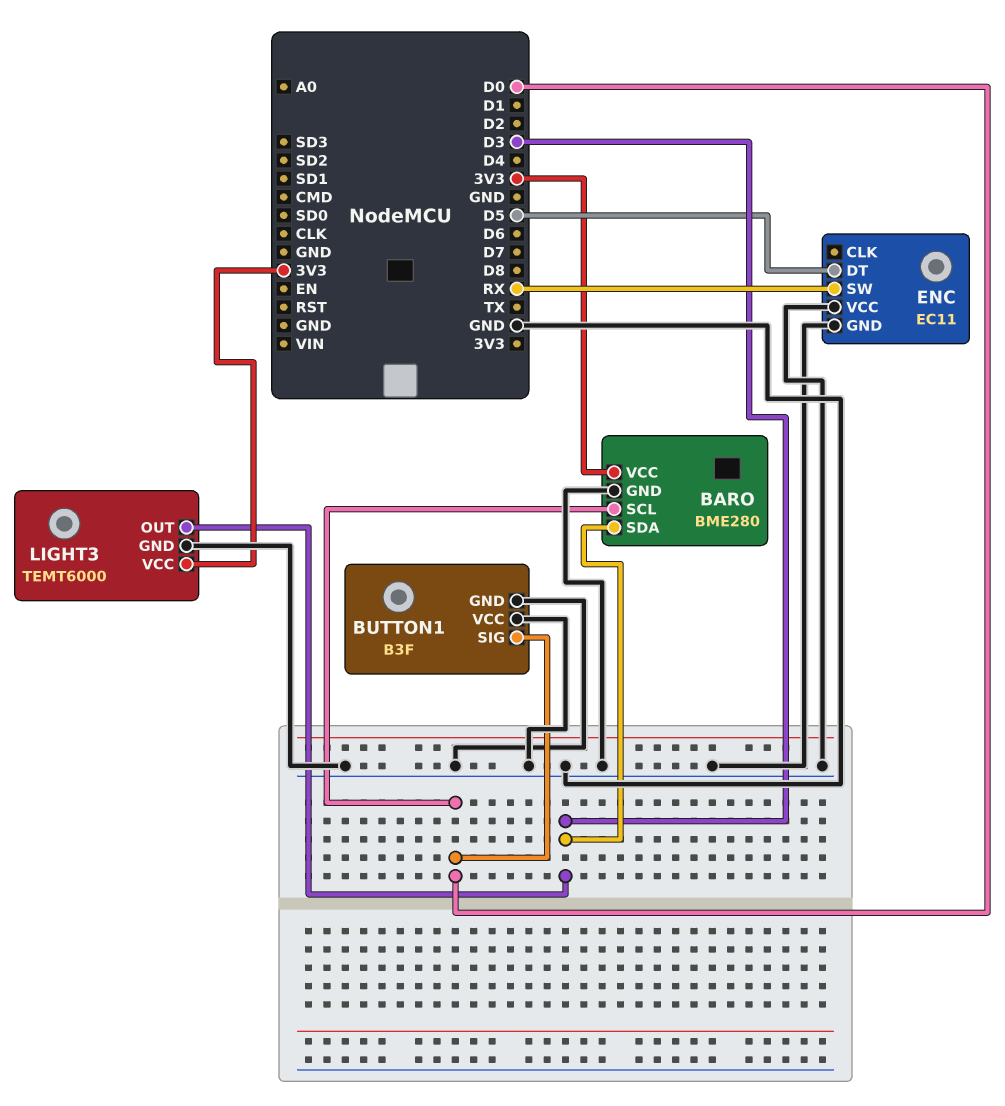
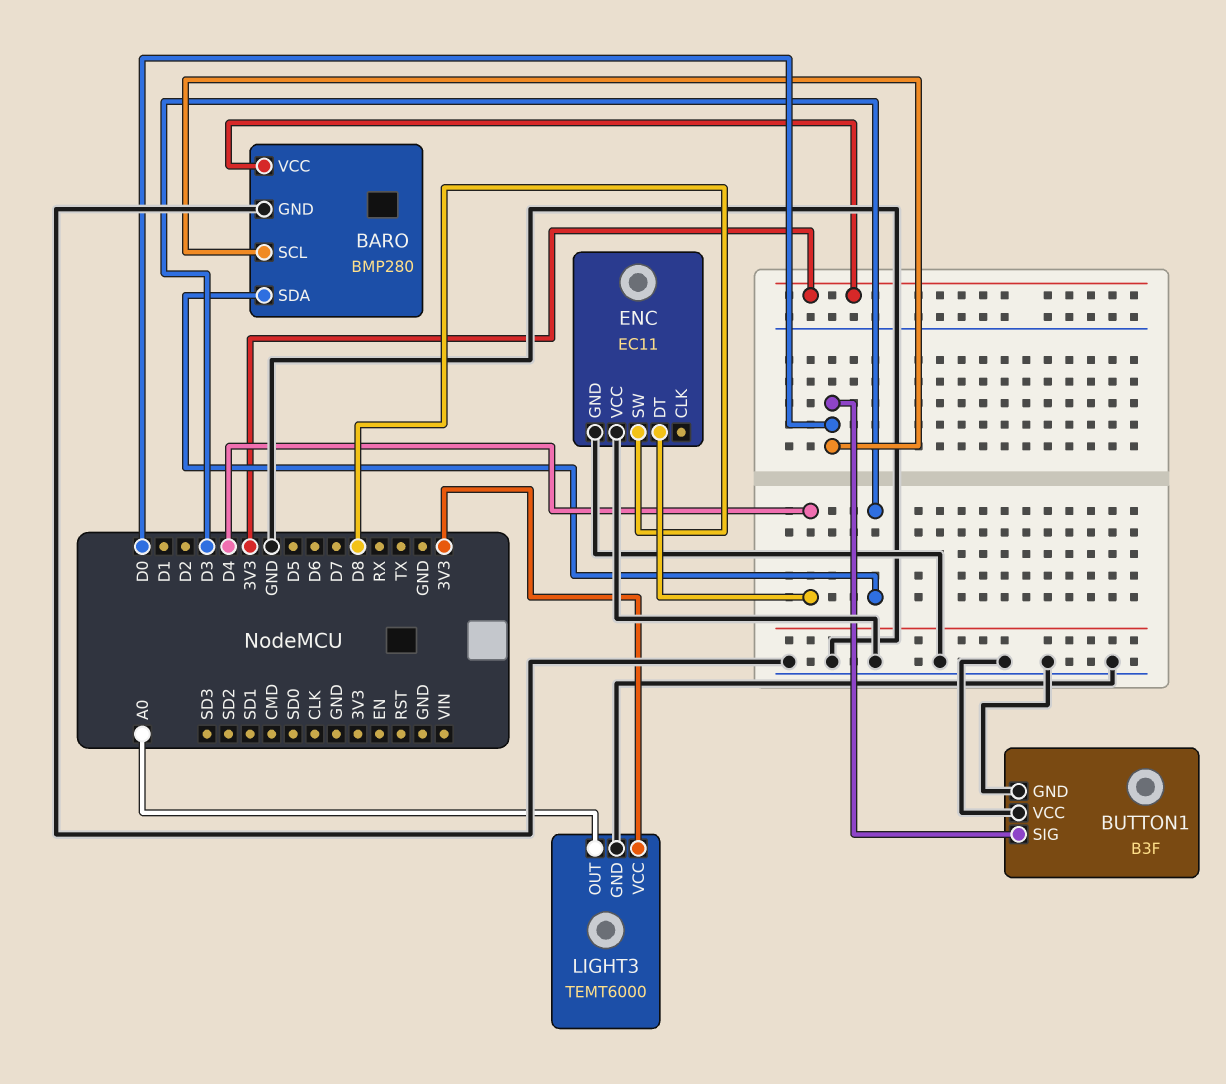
BARO: BME280 -> BMP280
ENC pin DT: D5 -> D4
ENC pin SW: RX -> D8
LIGHT3 pin OUT: D3 -> A0

